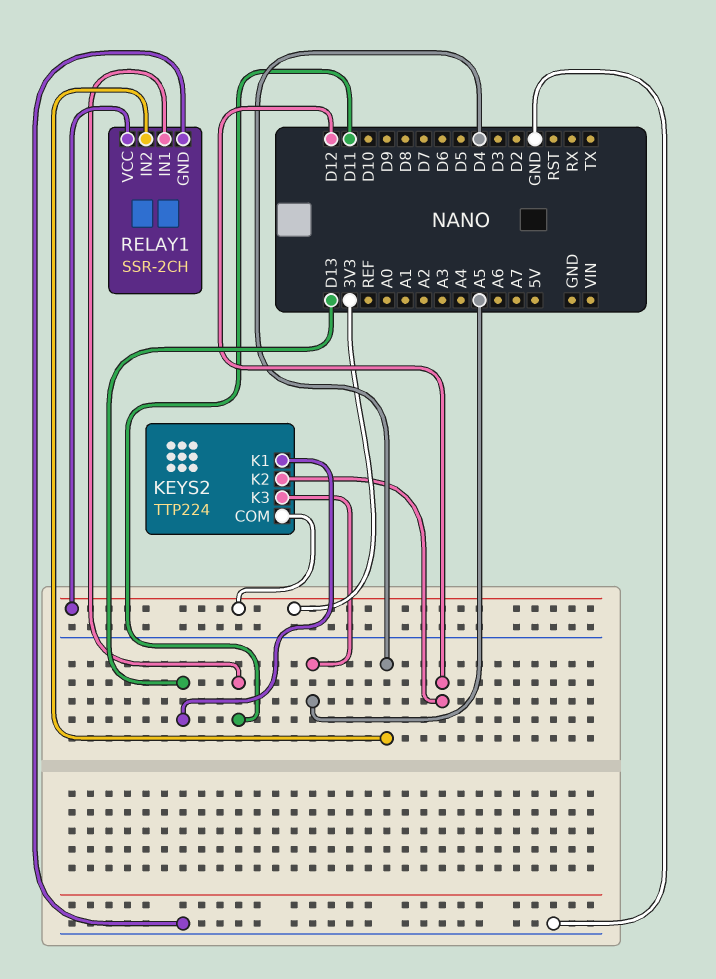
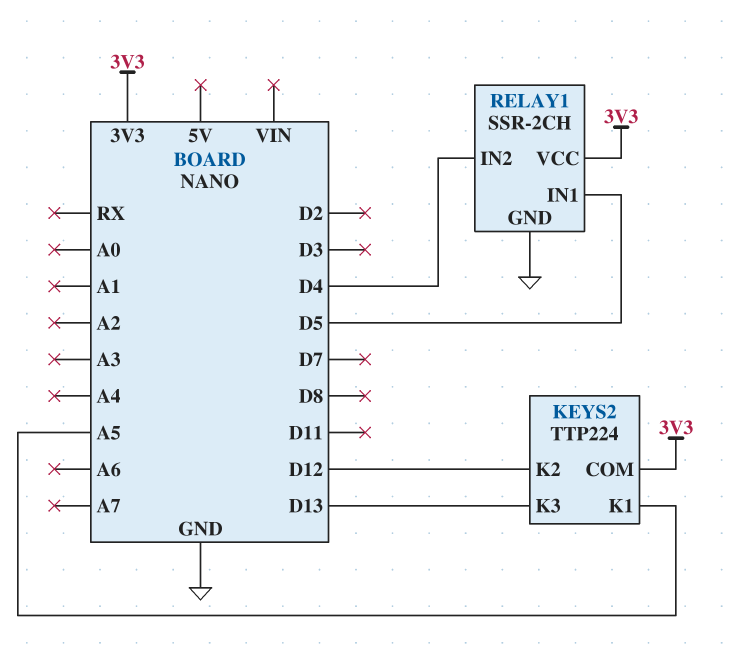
KEYS2 pin K1: D13 -> A5
KEYS2 pin K3: A5 -> D13
RELAY1 pin IN1: D11 -> D5

